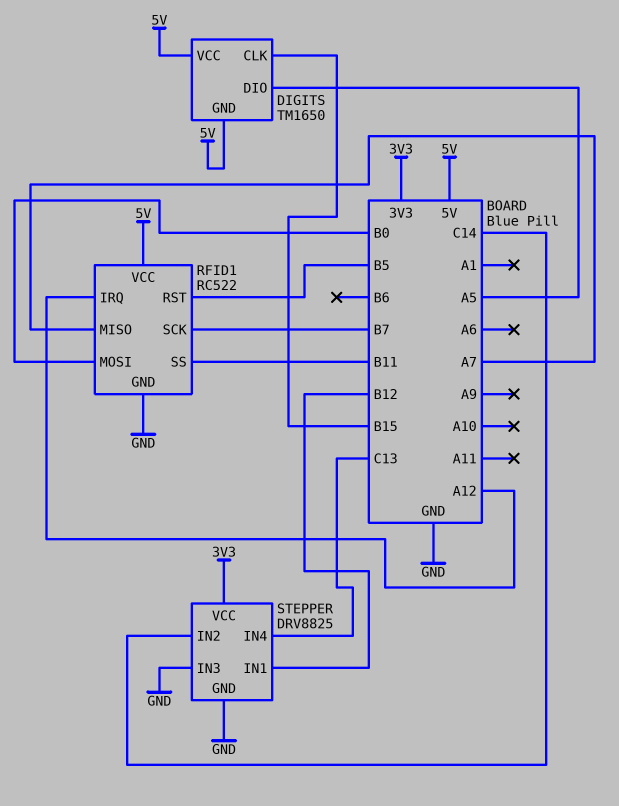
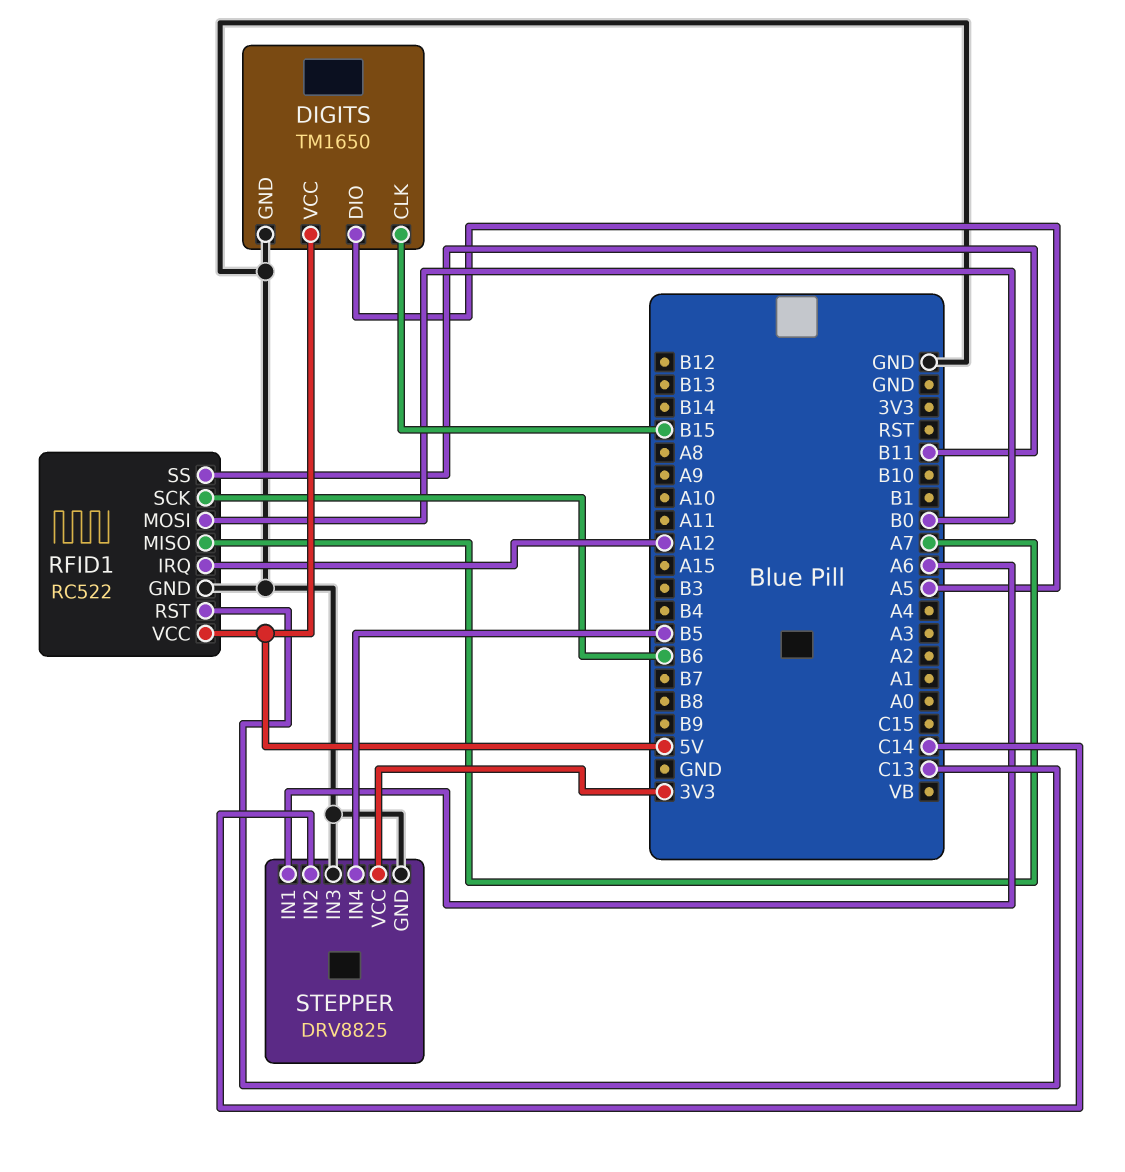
DIGITS pin GND: 5V -> GND
RFID1 pin RST: B5 -> C13
RFID1 pin SCK: B7 -> B6
STEPPER pin IN1: B12 -> A6
STEPPER pin IN4: C13 -> B5

